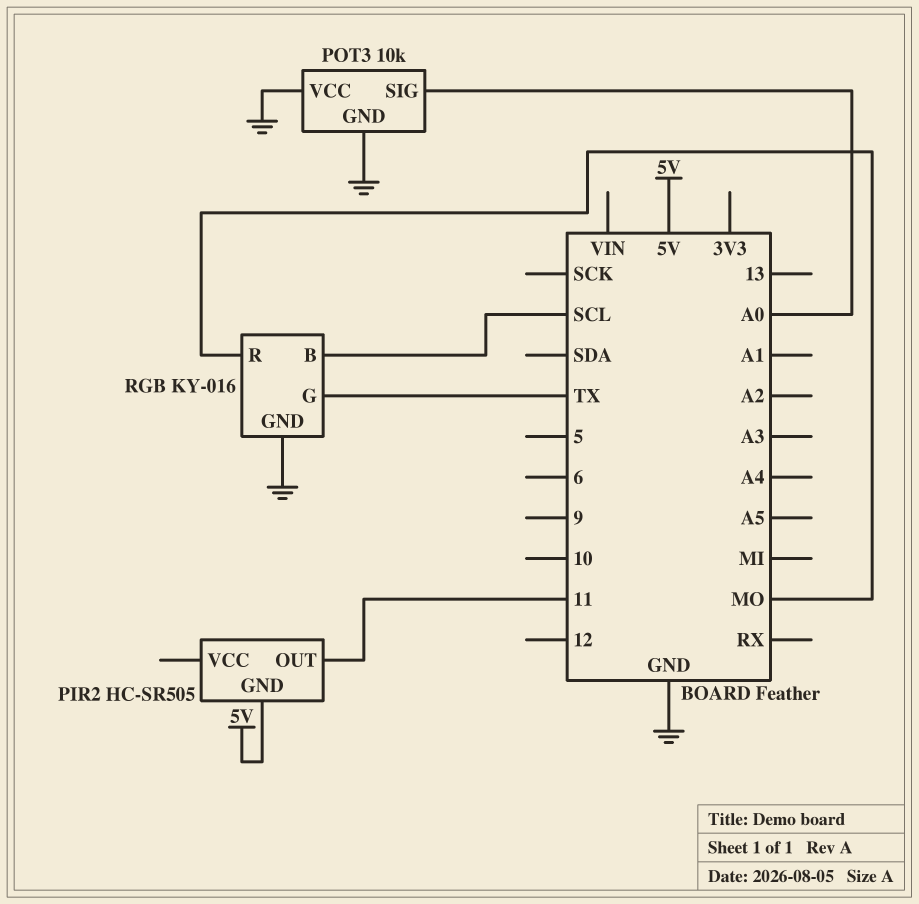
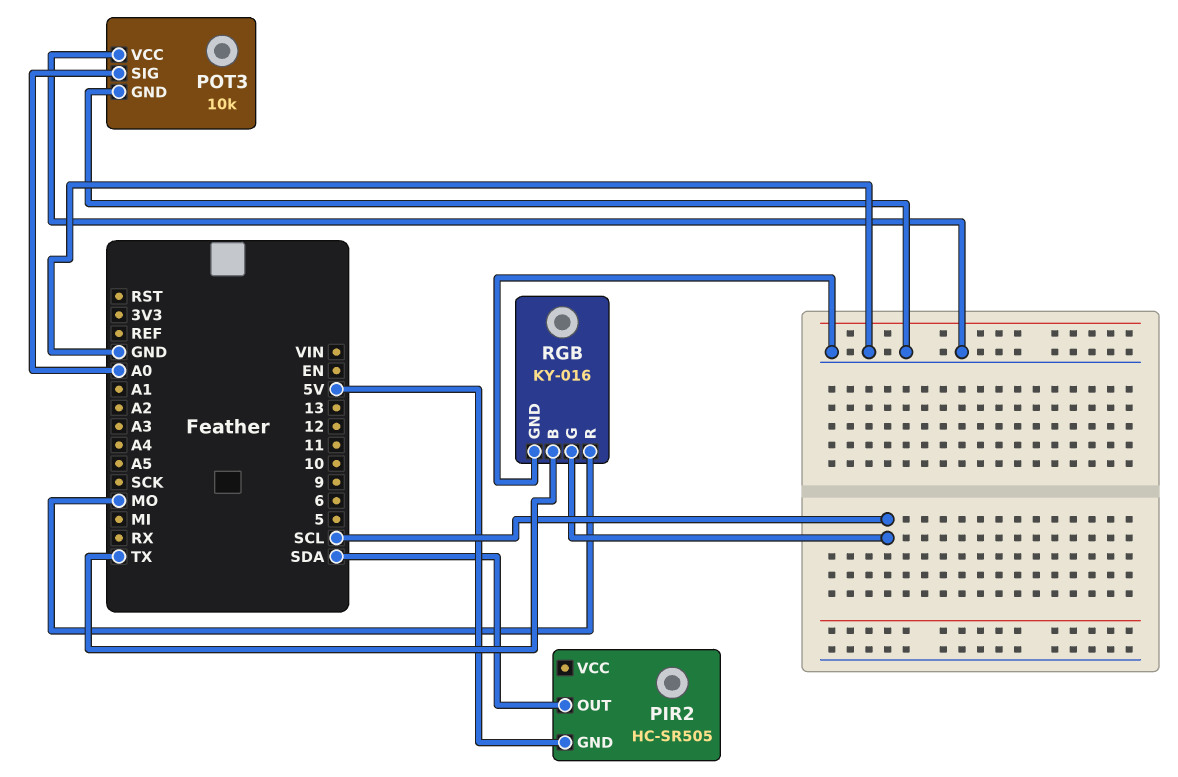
PIR2 pin OUT: 11 -> SDA
RGB pin B: SCL -> TX
RGB pin G: TX -> SCL

